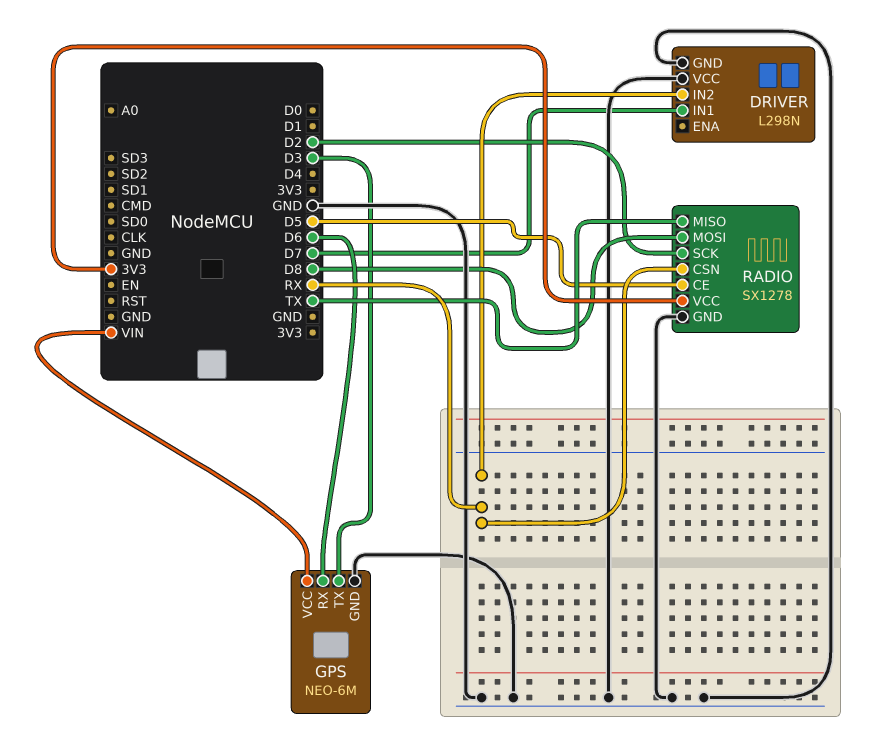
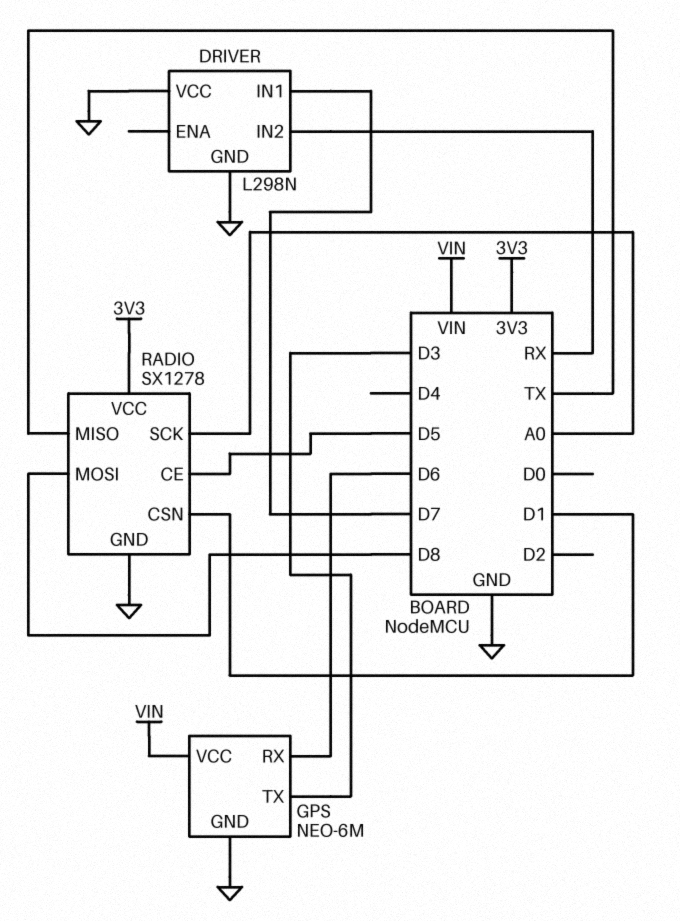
RADIO pin CSN: RX -> D1
RADIO pin SCK: D2 -> A0

